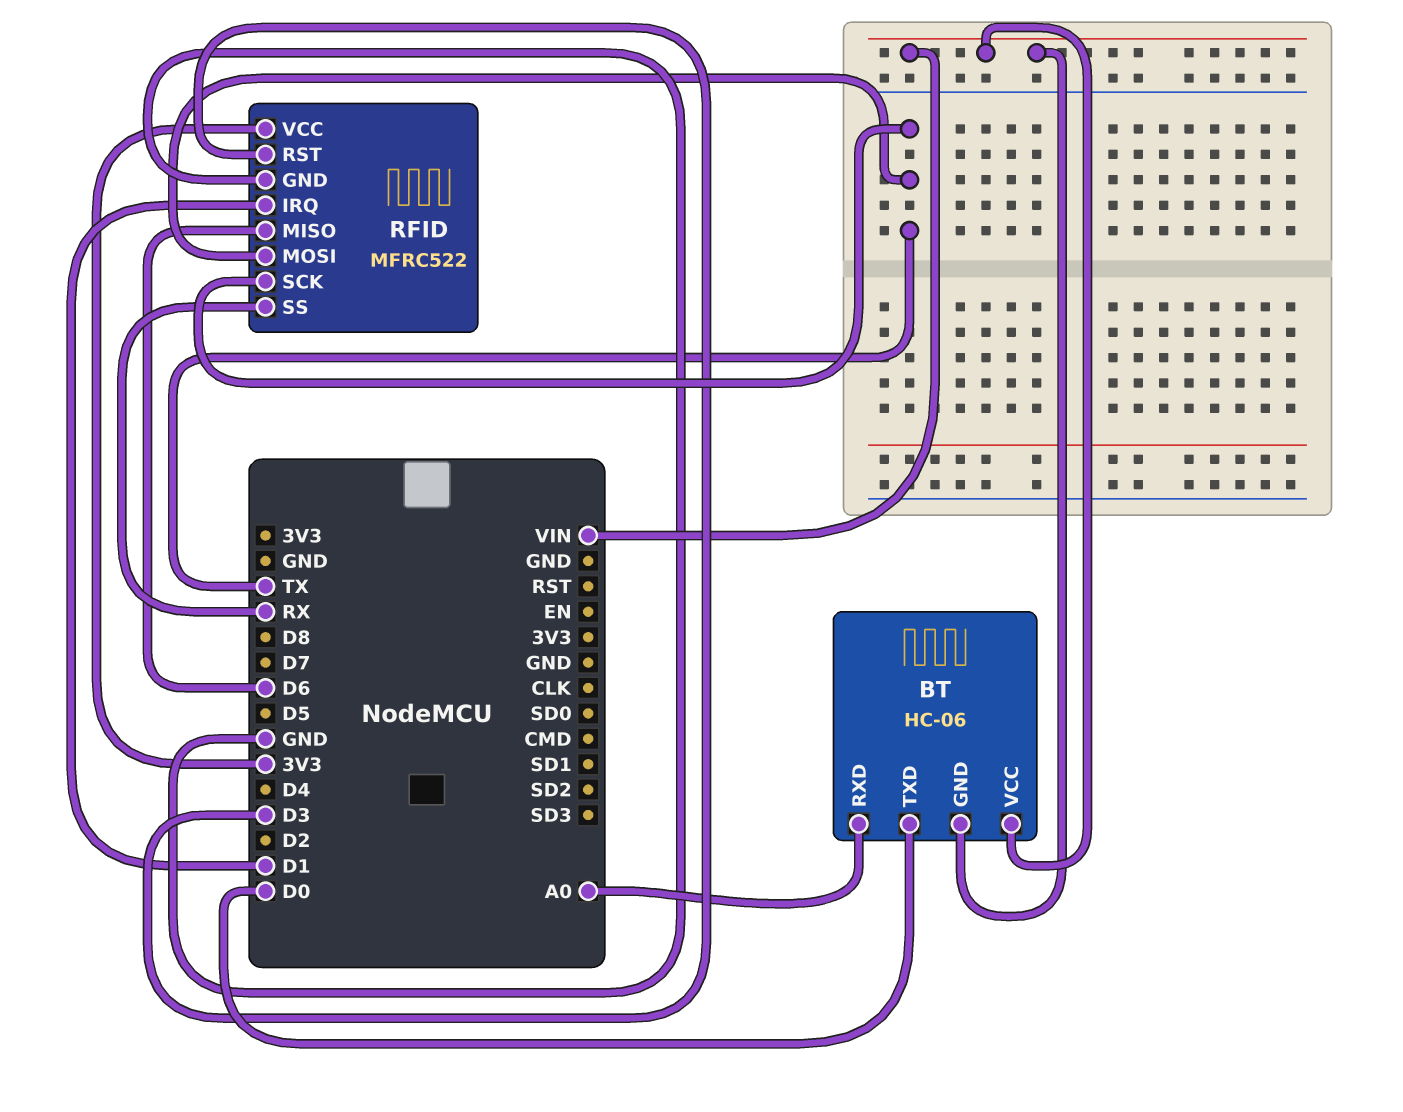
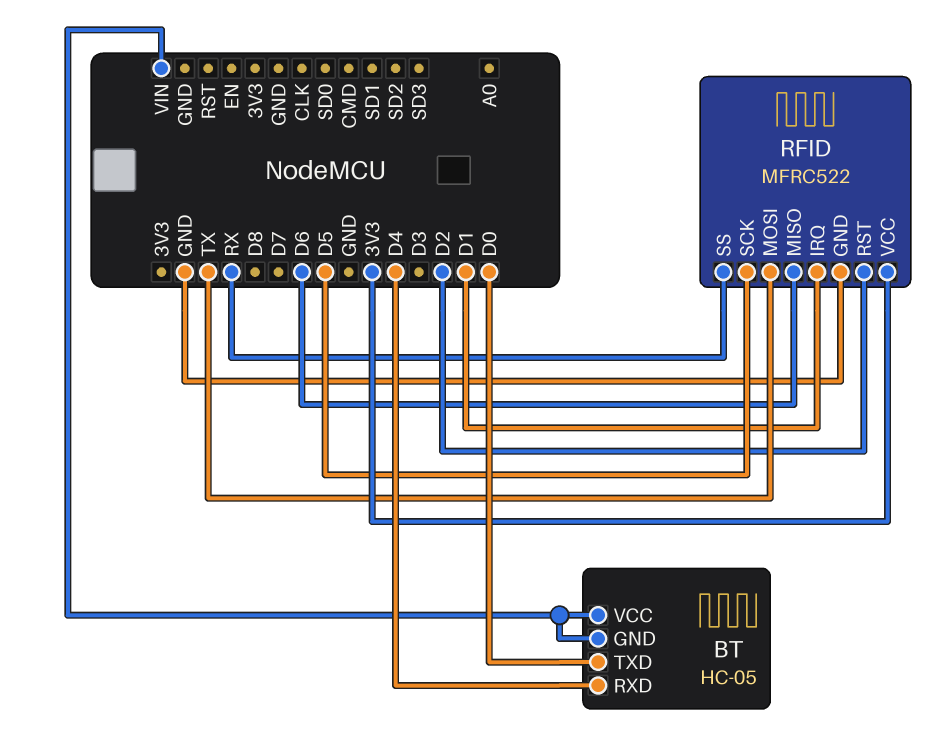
BT: HC-06 -> HC-05
BT pin RXD: A0 -> D4
RFID pin RST: D3 -> D2
RFID pin SCK: TX -> D5

